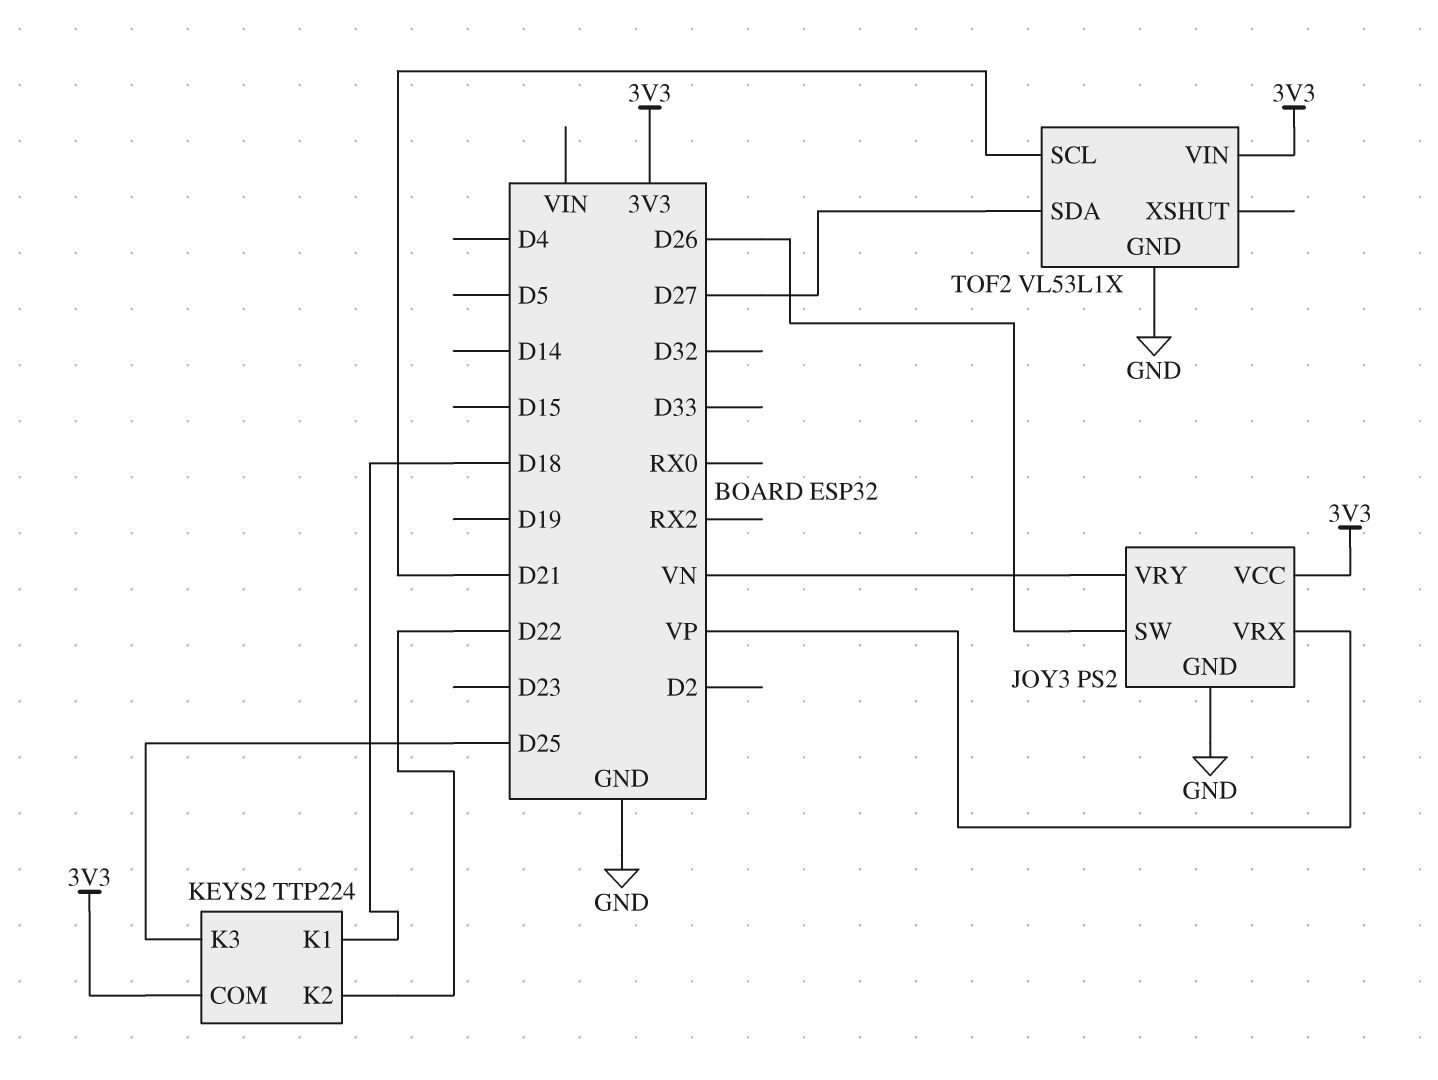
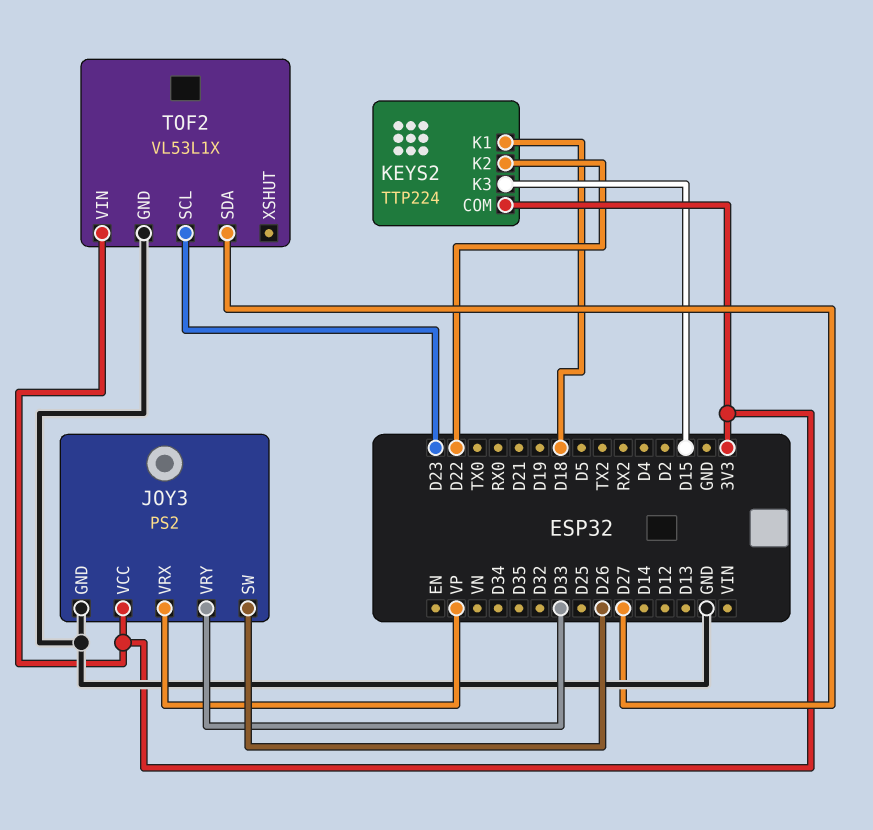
JOY3 pin VRY: VN -> D33
KEYS2 pin K3: D25 -> D15
TOF2 pin SCL: D21 -> D23

